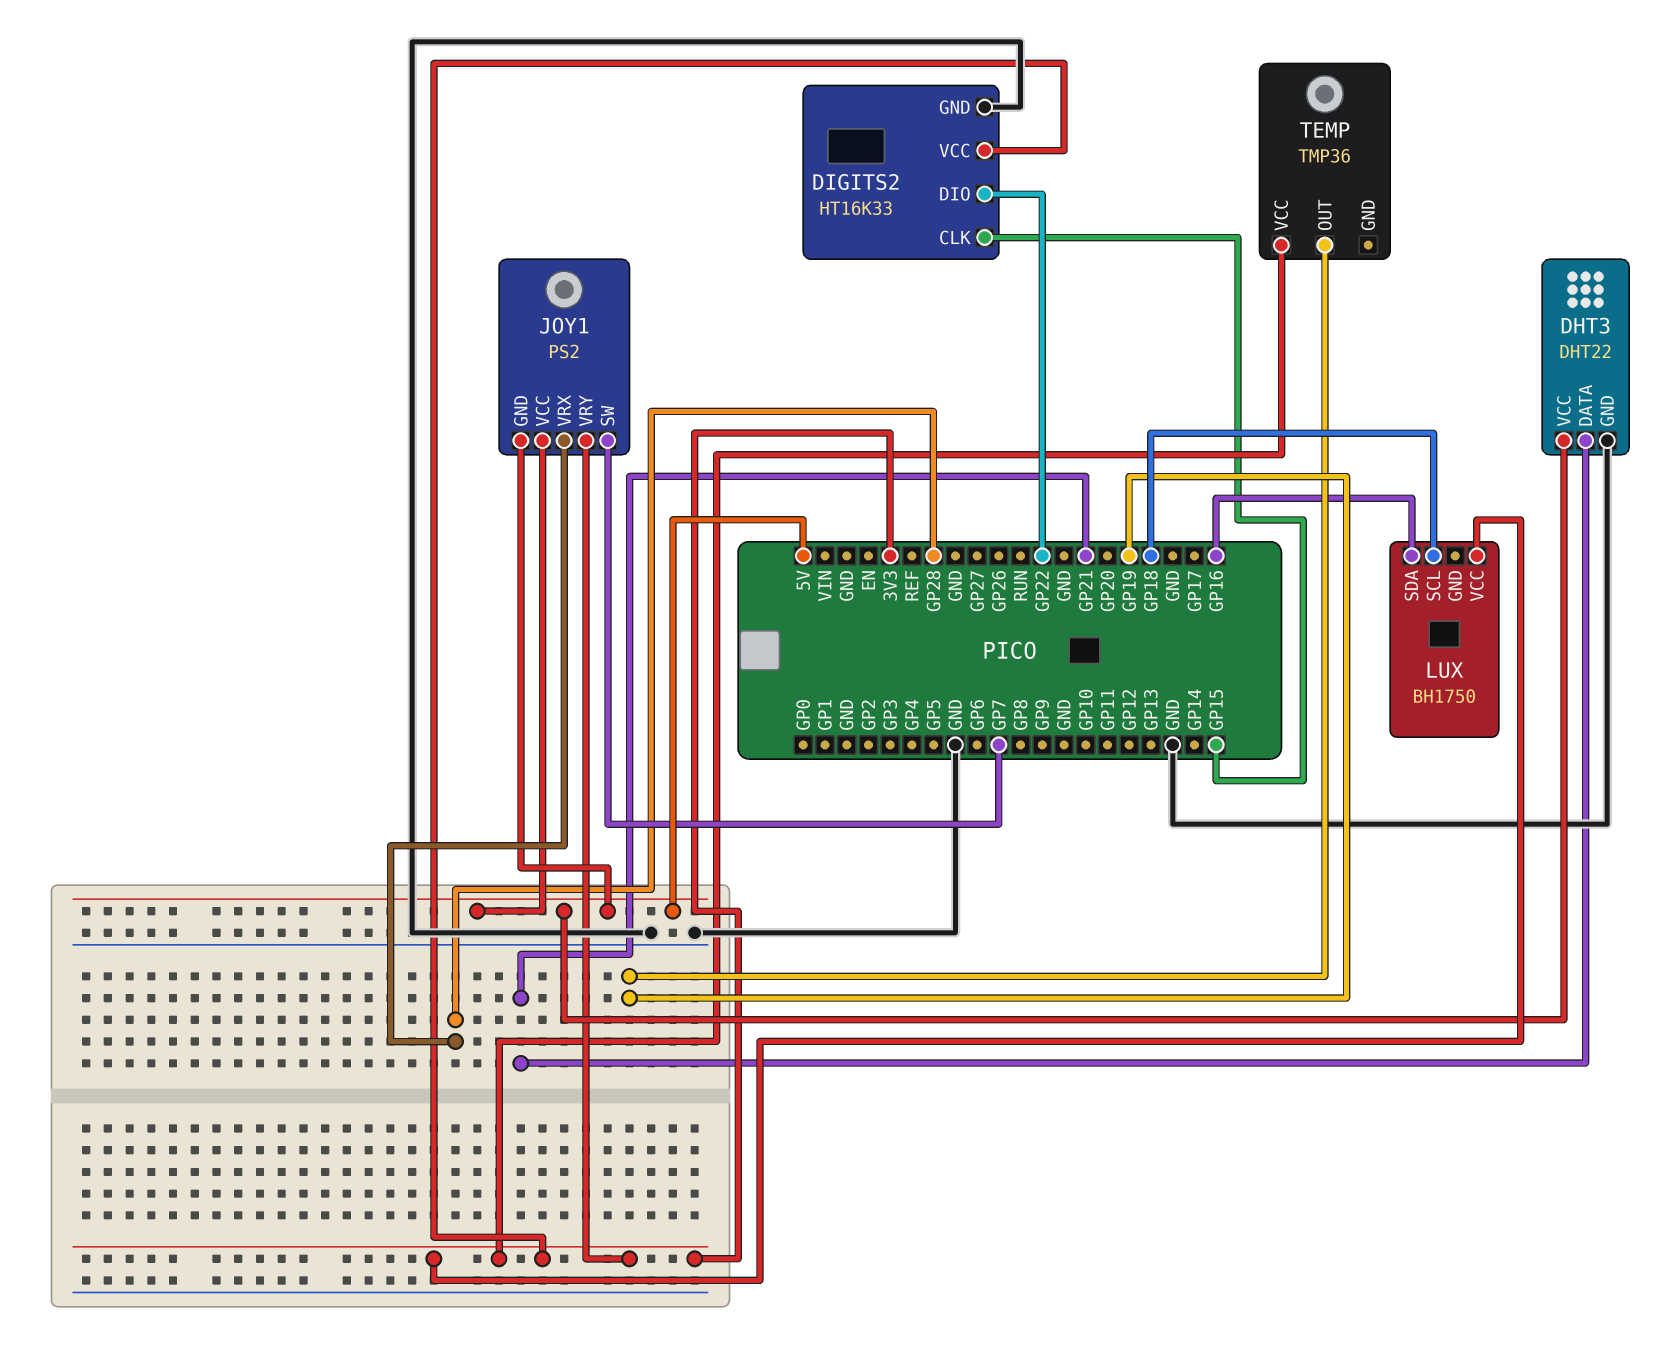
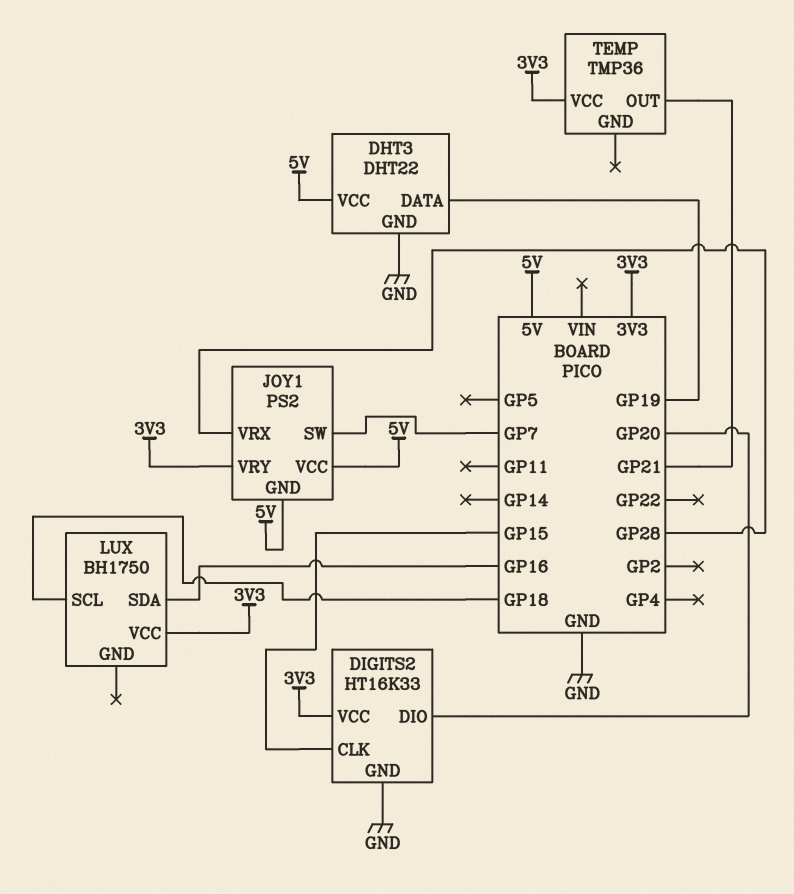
DHT3 pin DATA: GP21 -> GP19
DIGITS2 pin DIO: GP22 -> GP20
TEMP pin OUT: GP19 -> GP21

